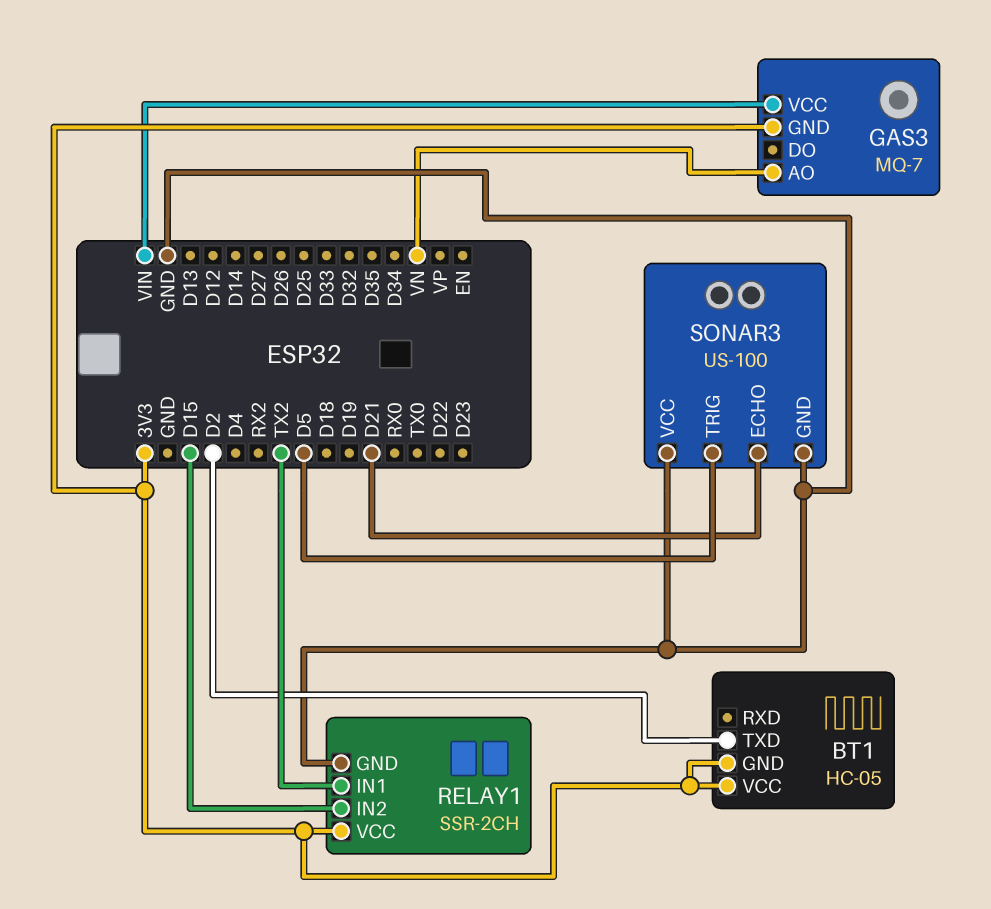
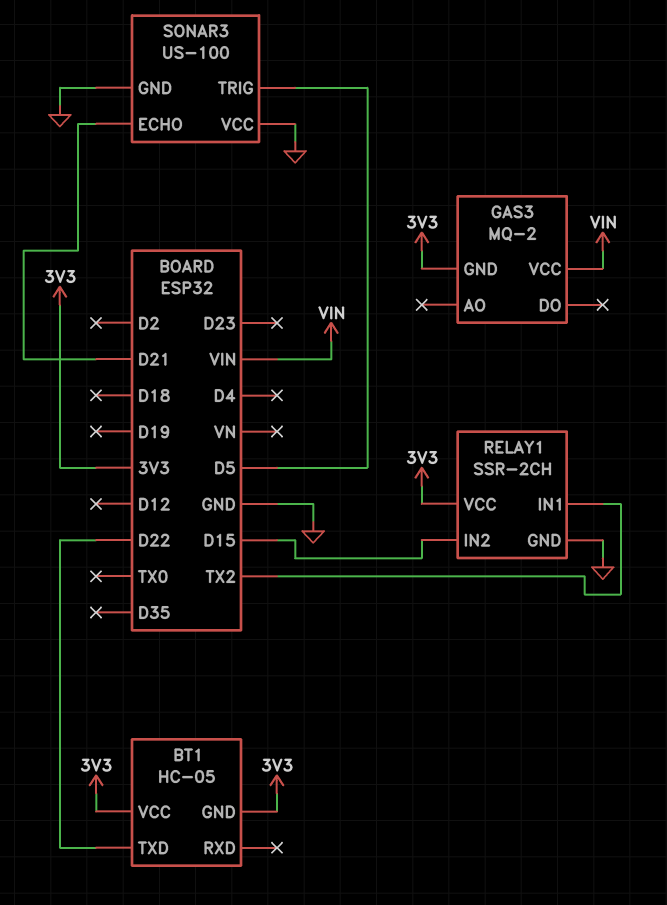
BT1 pin TXD: D2 -> D22
GAS3: MQ-7 -> MQ-2
GAS3 pin AO: VN -> none

